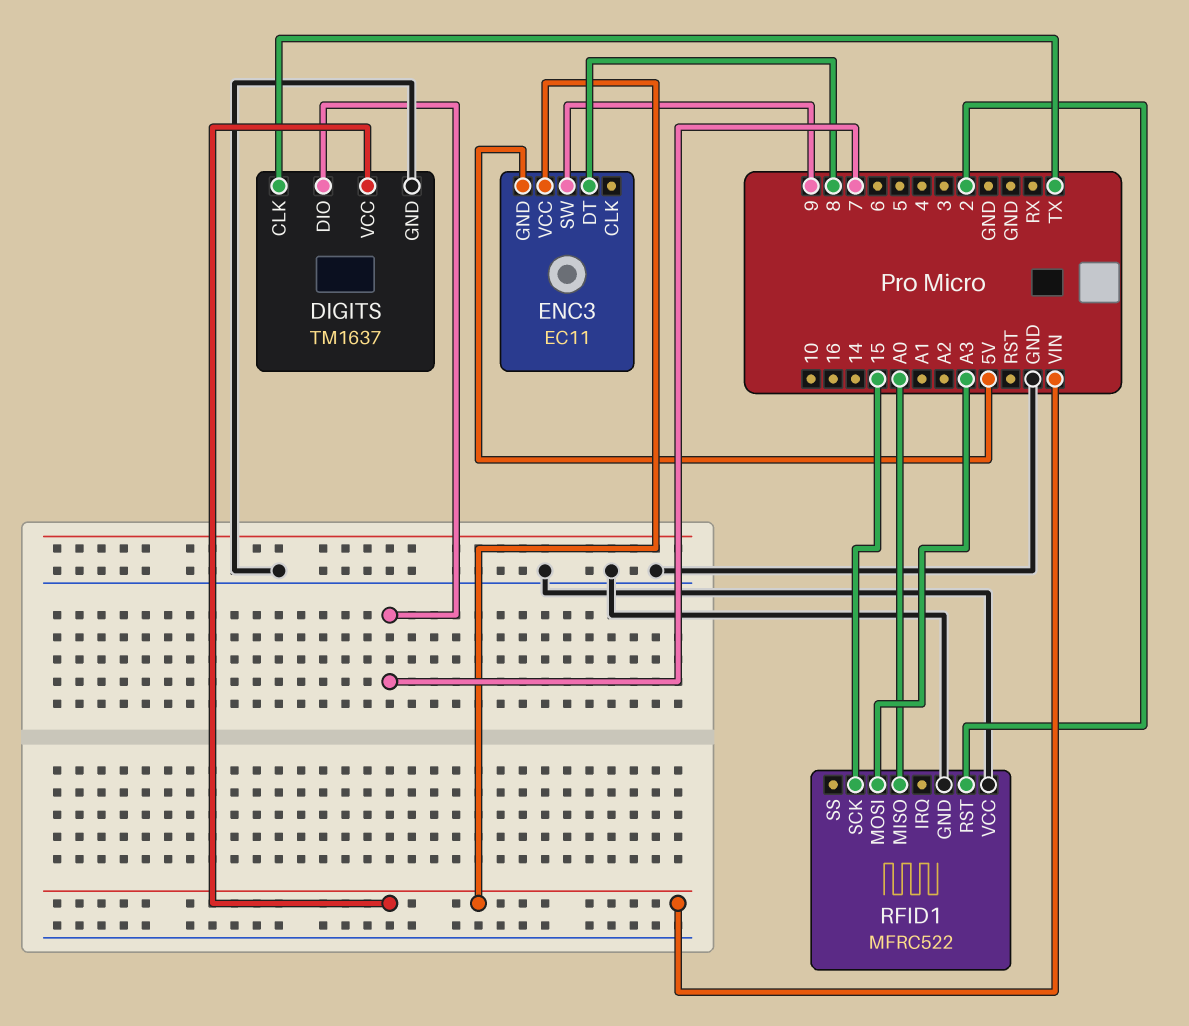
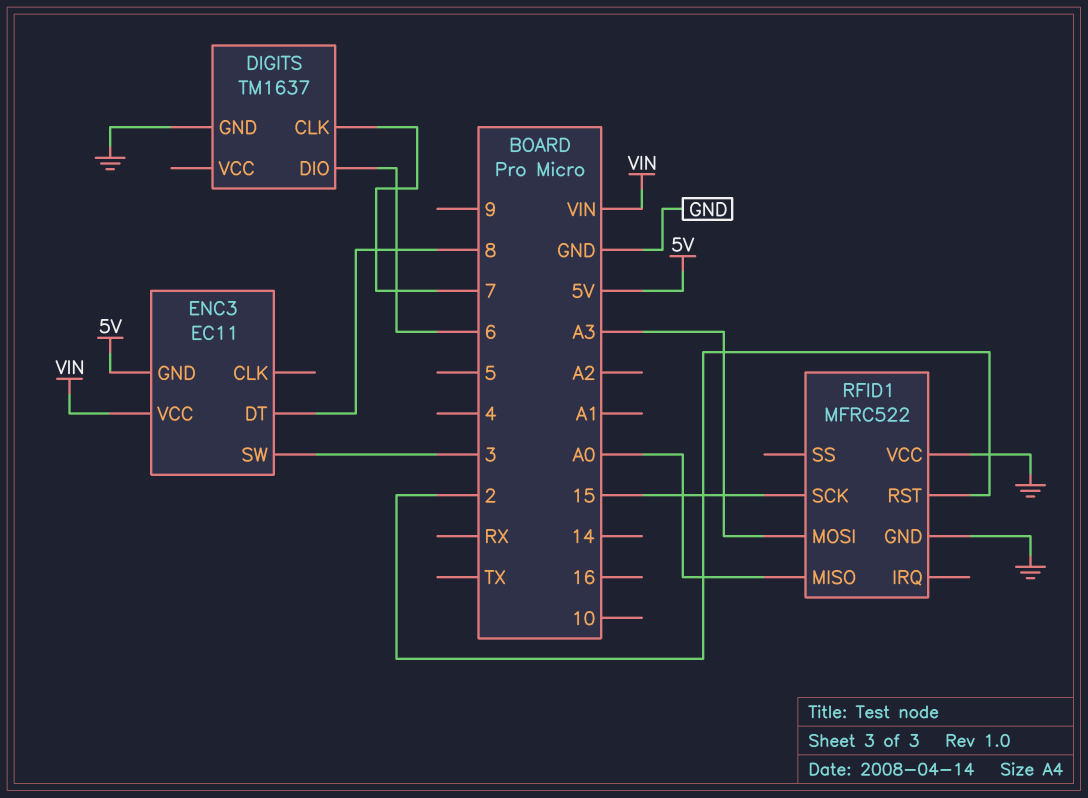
DIGITS pin CLK: TX -> 7
DIGITS pin DIO: 7 -> 6
DIGITS pin VCC: VIN -> none
ENC3 pin SW: 9 -> 3

